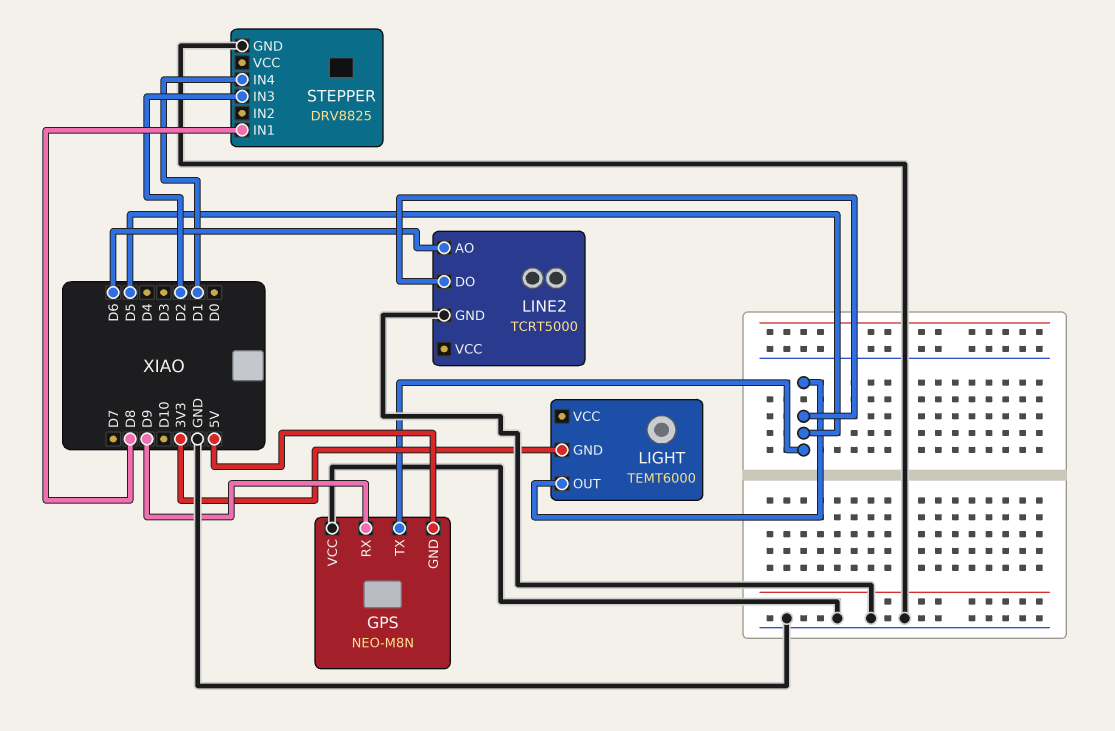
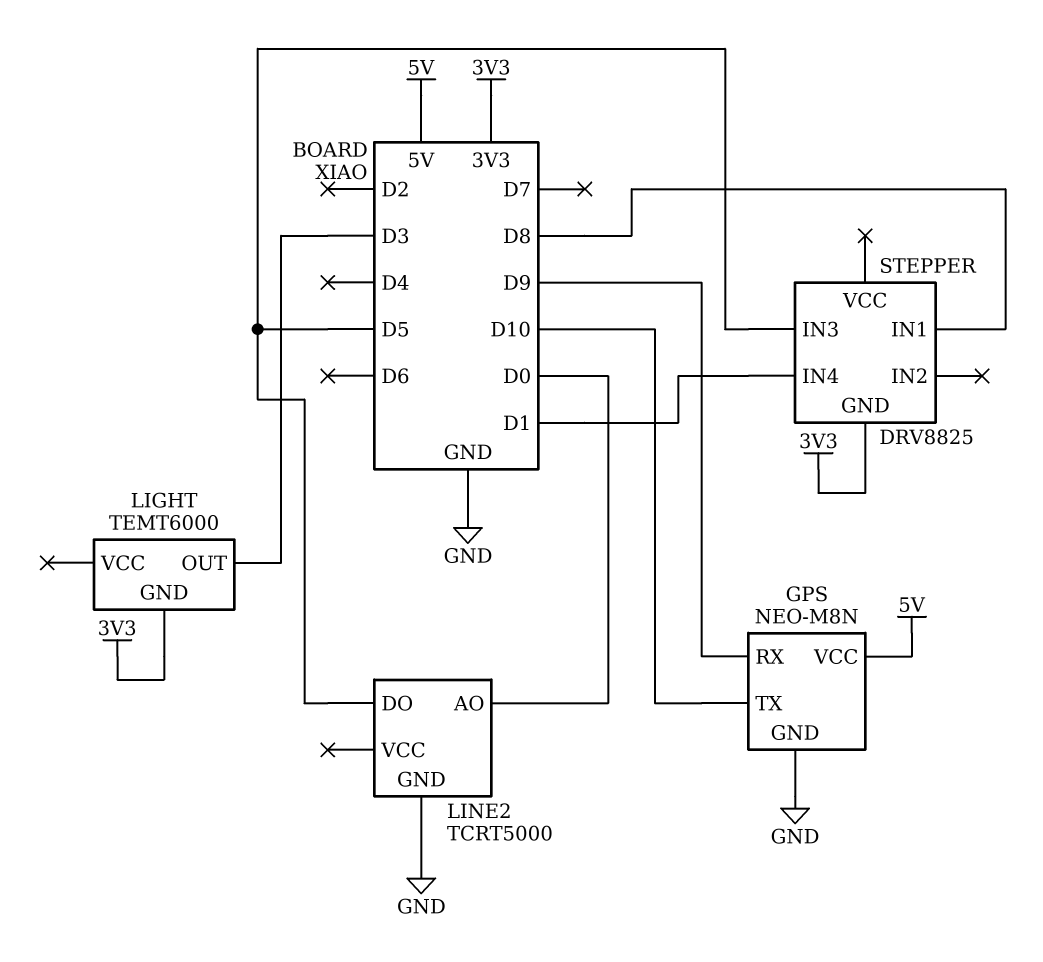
GPS pin GND: 5V -> GND
GPS pin TX: D5 -> D10
GPS pin VCC: GND -> 5V
LIGHT pin OUT: D5 -> D3
LINE2 pin AO: D6 -> D0
STEPPER pin GND: GND -> 3V3
STEPPER pin IN3: D2 -> D5

